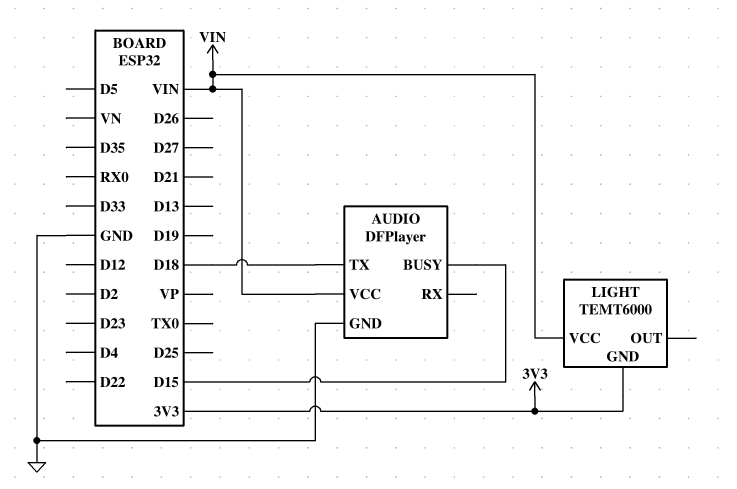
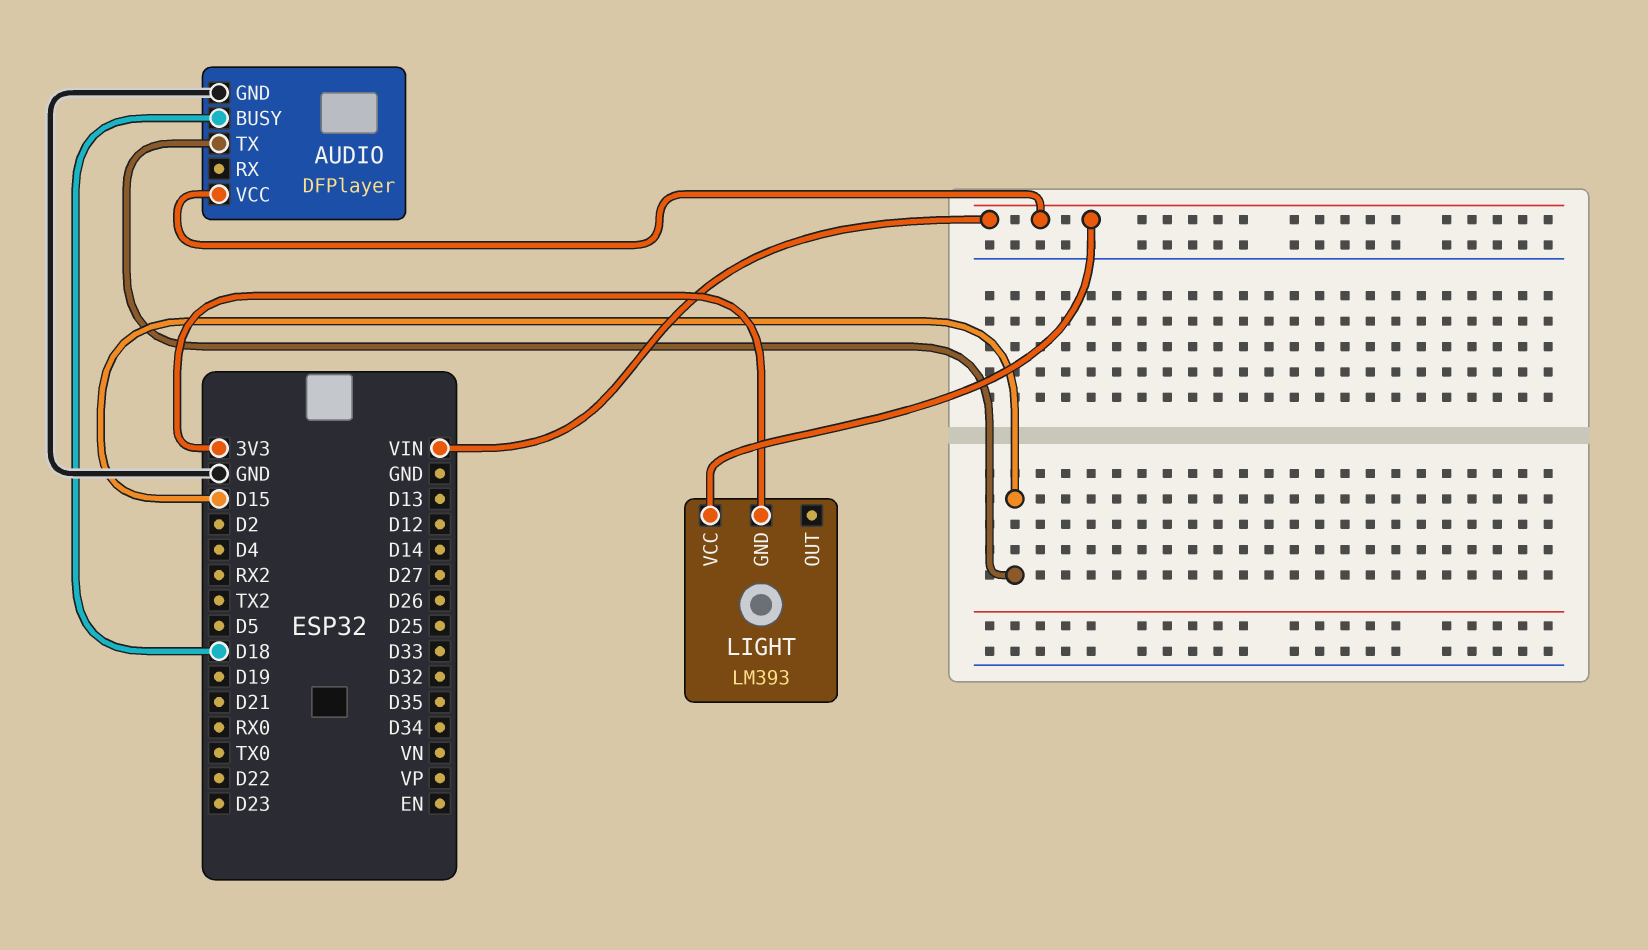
AUDIO pin BUSY: D15 -> D18
AUDIO pin TX: D18 -> D15
LIGHT: TEMT6000 -> LM393

